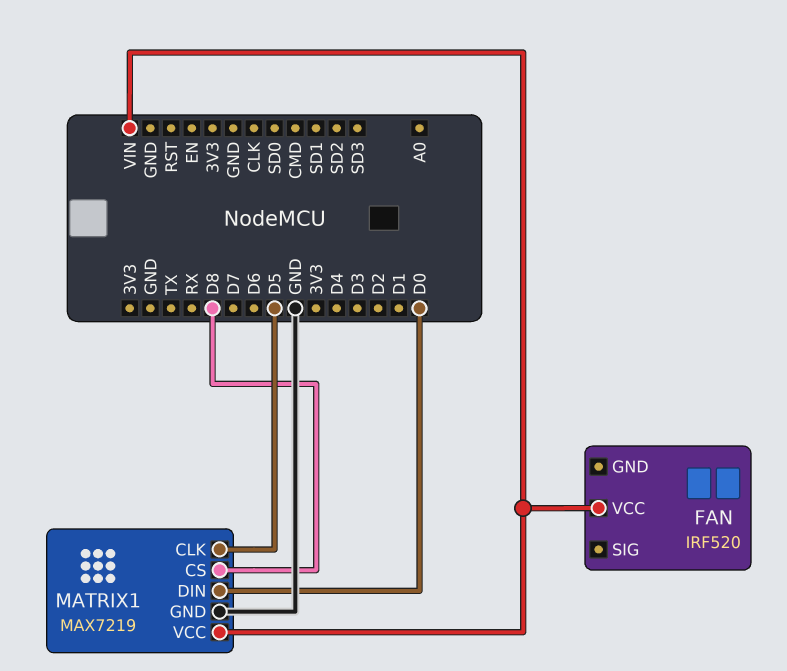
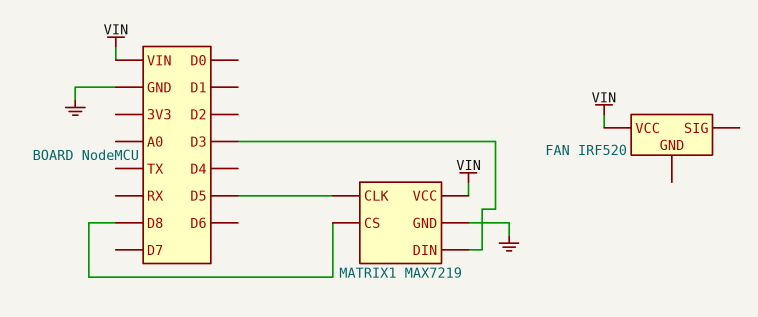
MATRIX1 pin DIN: D0 -> D3

